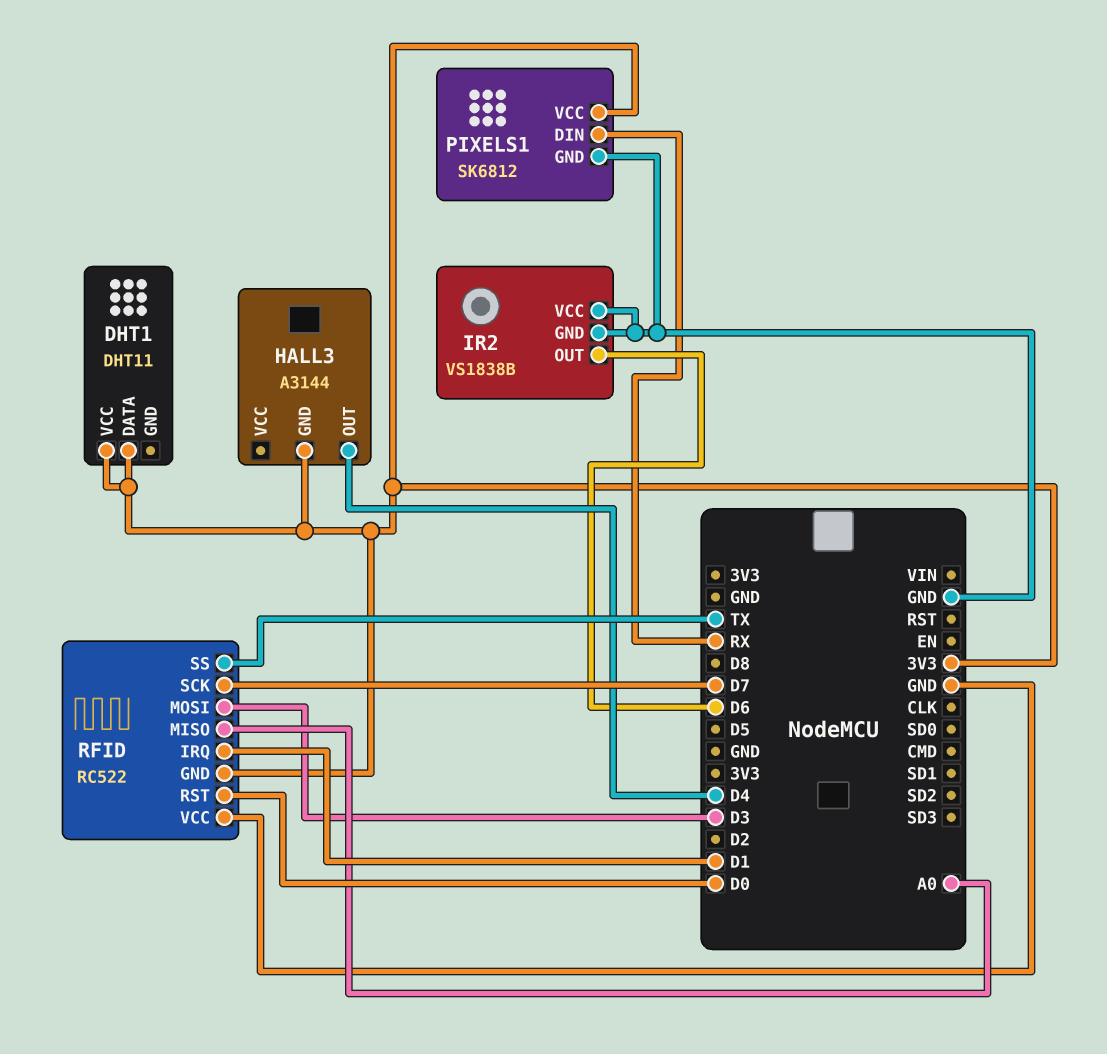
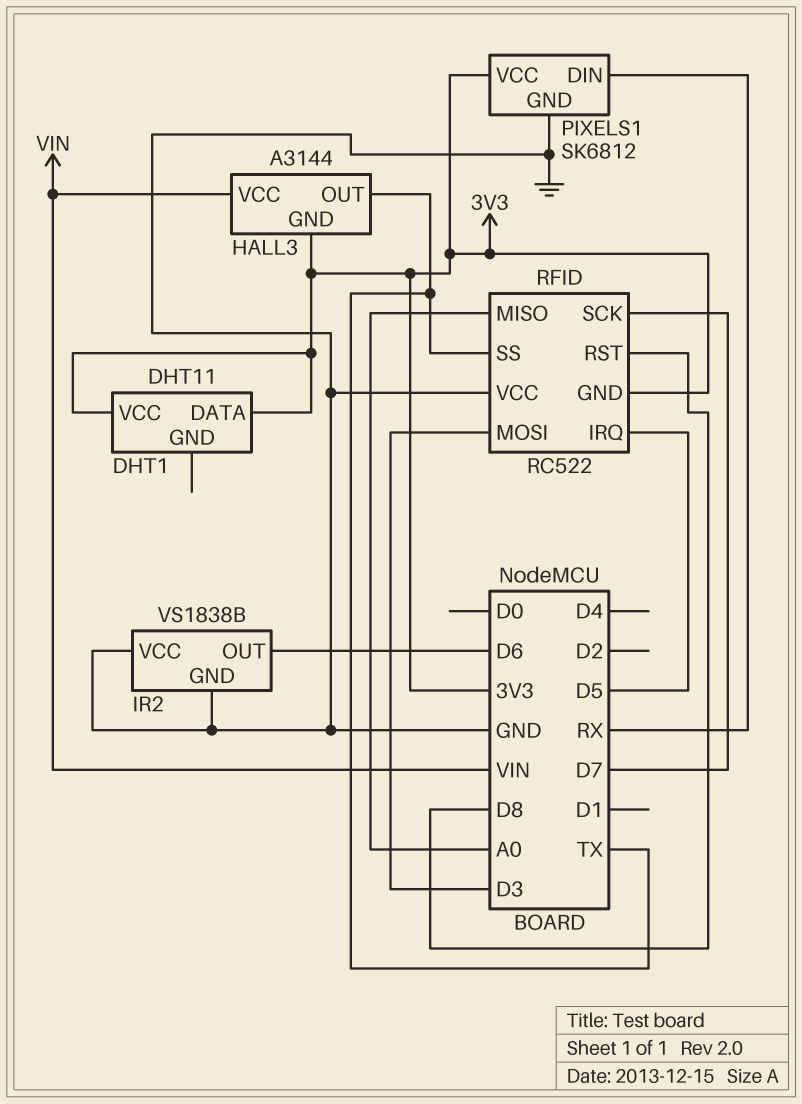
HALL3 pin OUT: D4 -> TX
HALL3 pin VCC: none -> VIN
RFID pin IRQ: D1 -> D5
RFID pin RST: D0 -> D8

